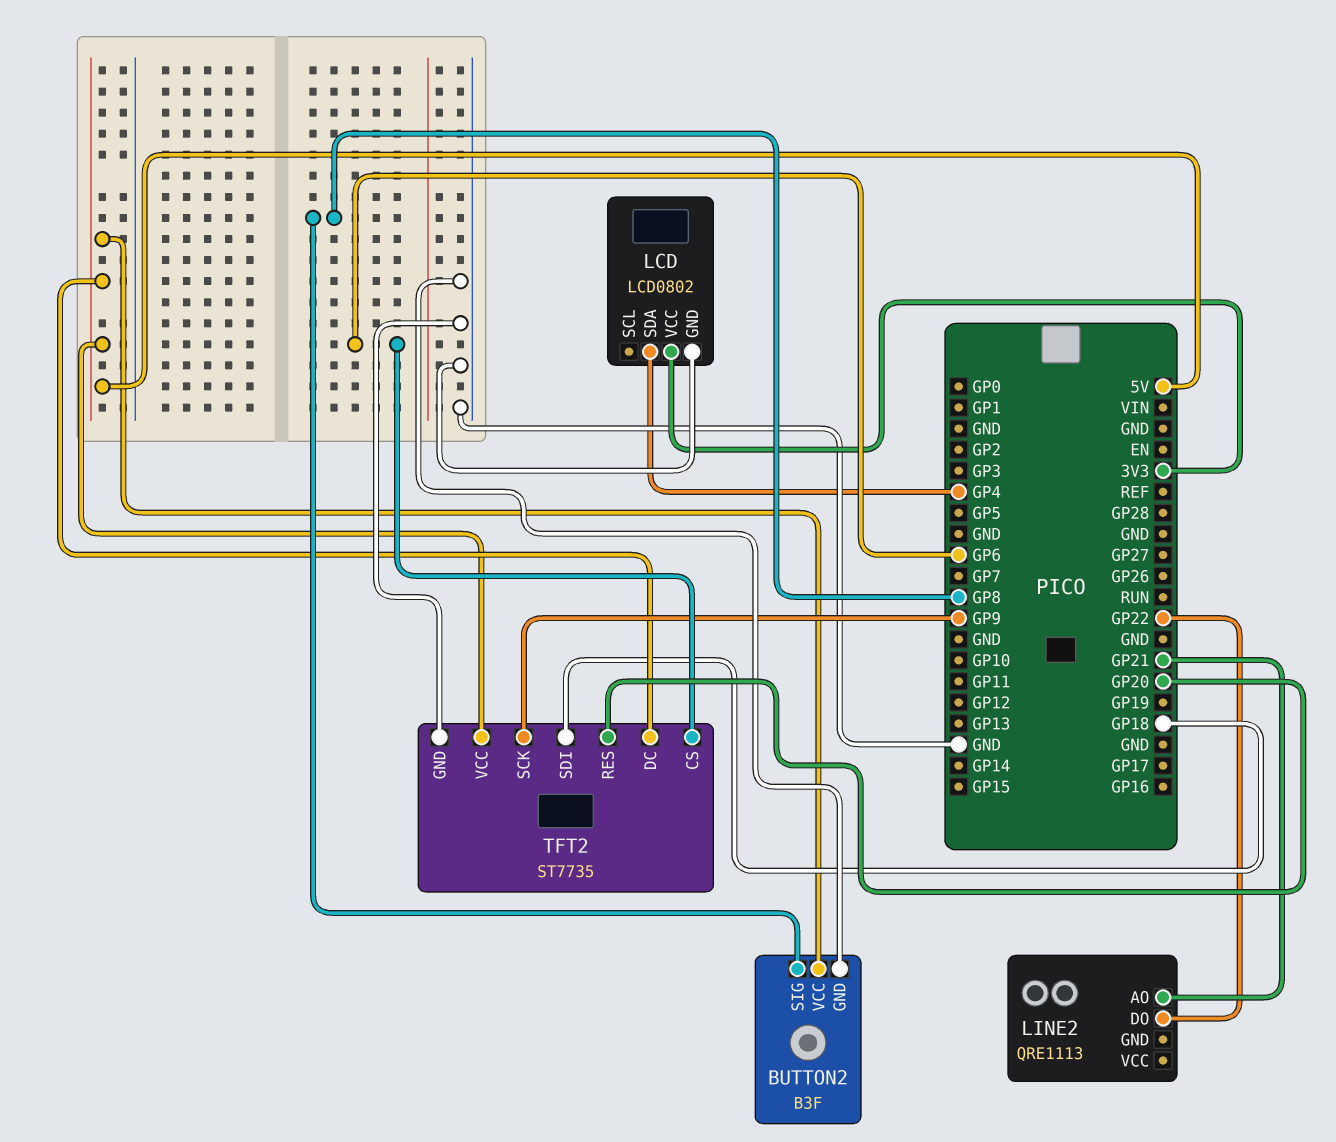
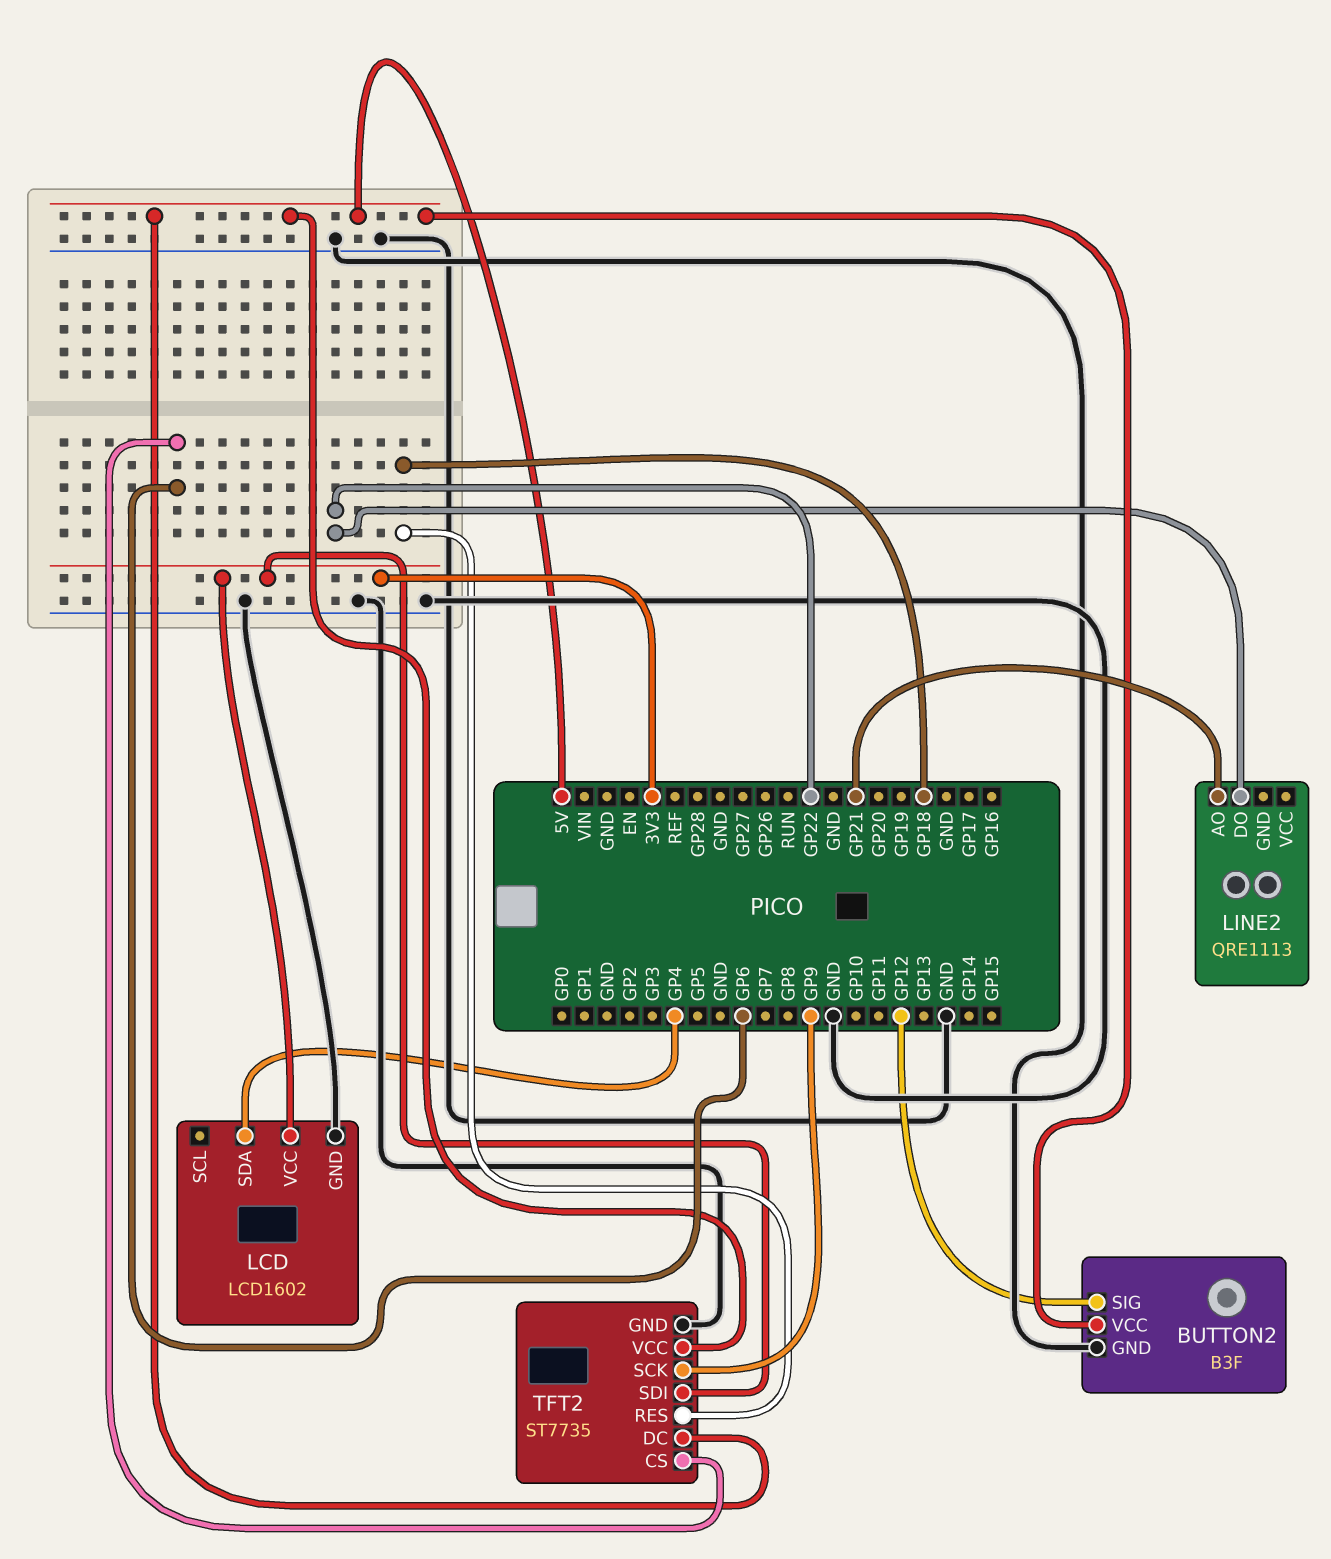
BUTTON2 pin SIG: GP8 -> GP12
LCD: LCD0802 -> LCD1602
TFT2 pin RES: GP20 -> GP18
TFT2 pin SDI: GP18 -> 3V3

